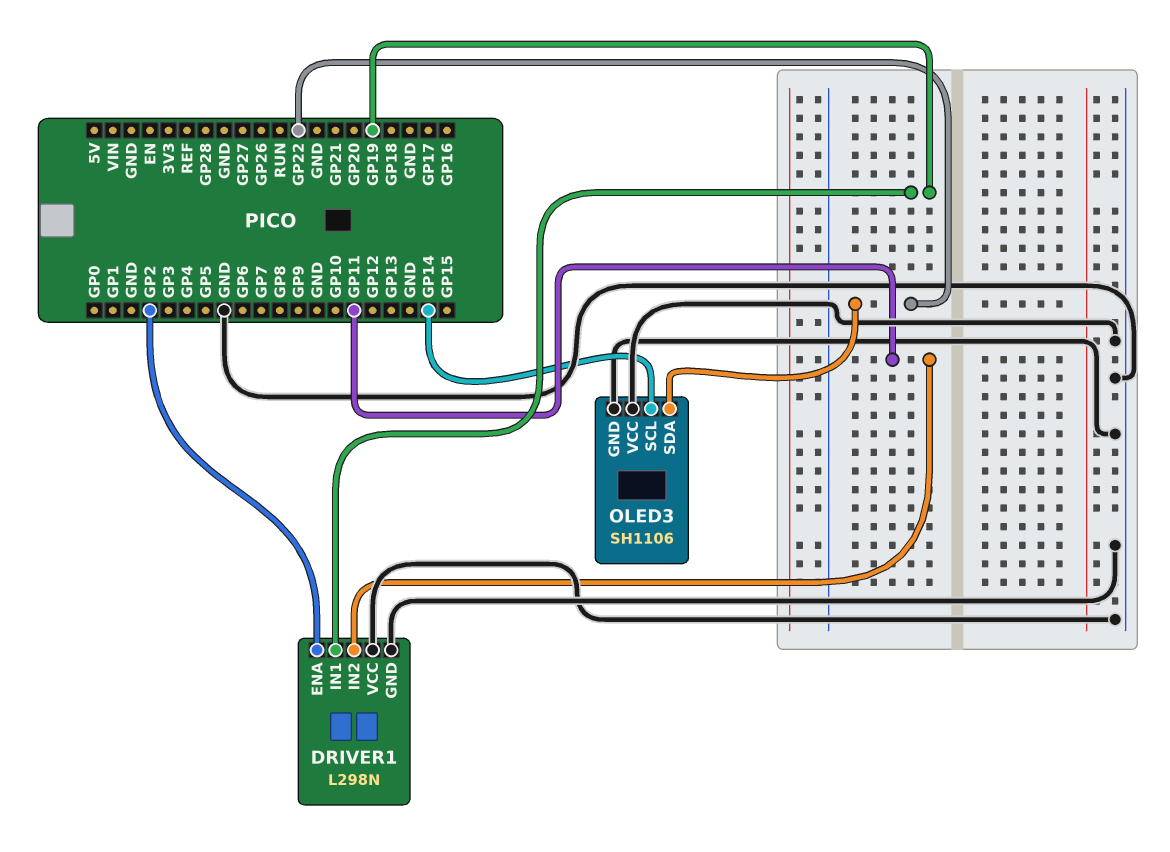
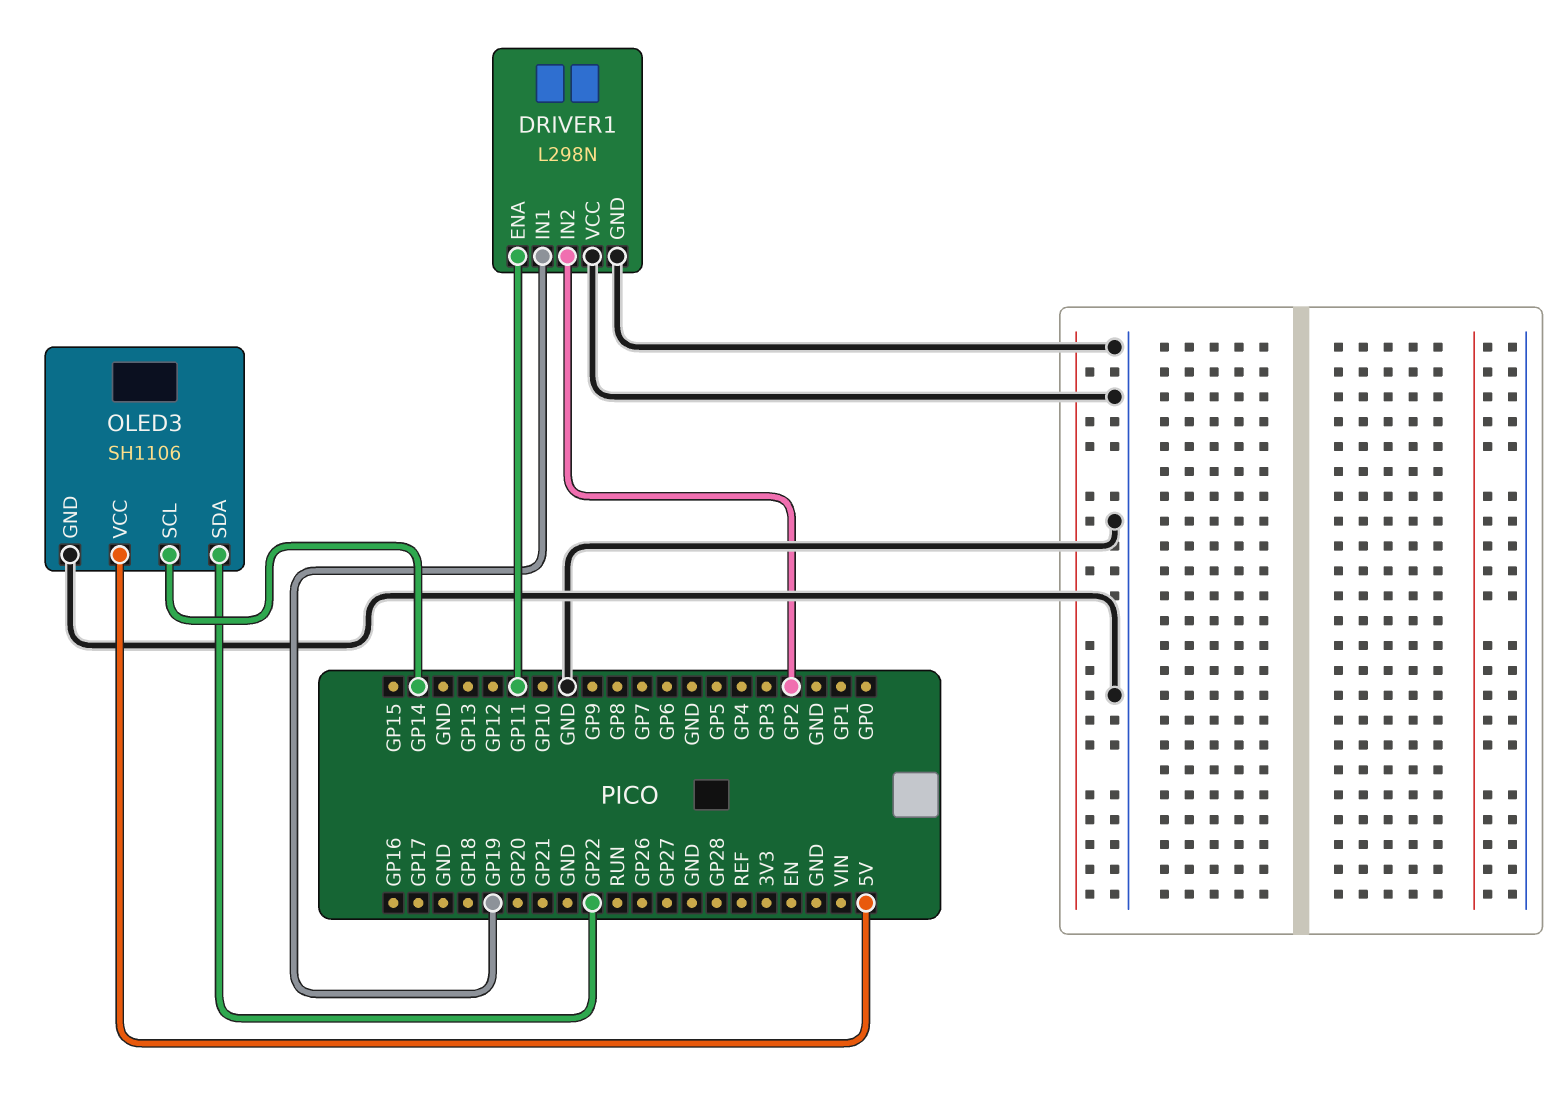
DRIVER1 pin ENA: GP2 -> GP11
DRIVER1 pin IN2: GP11 -> GP2
OLED3 pin VCC: GND -> 5V

